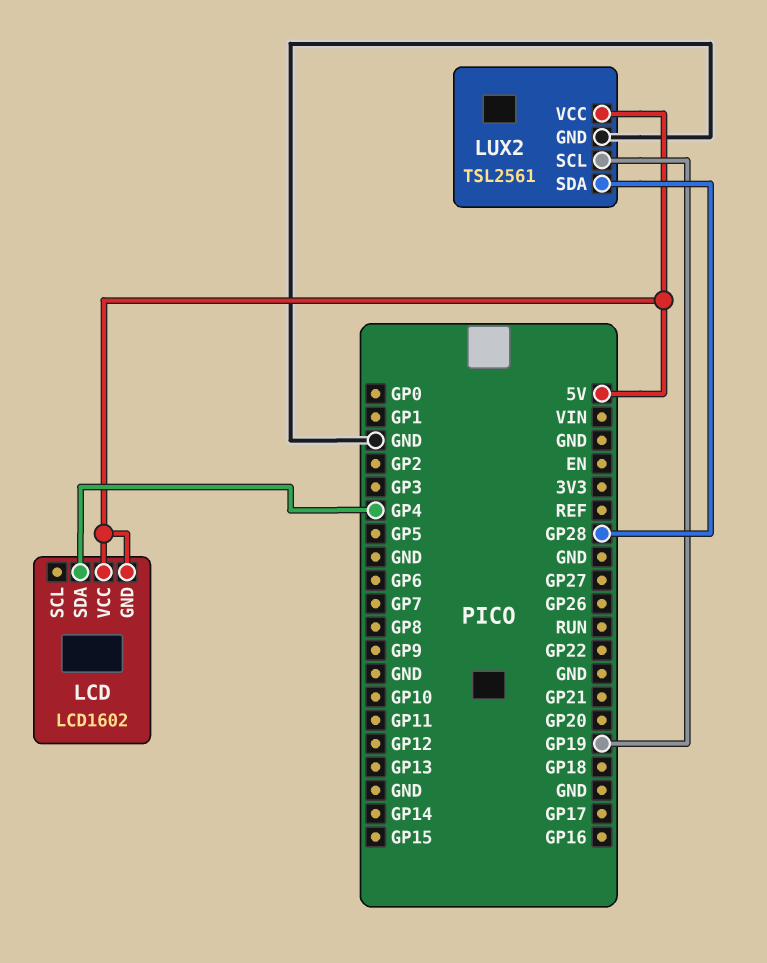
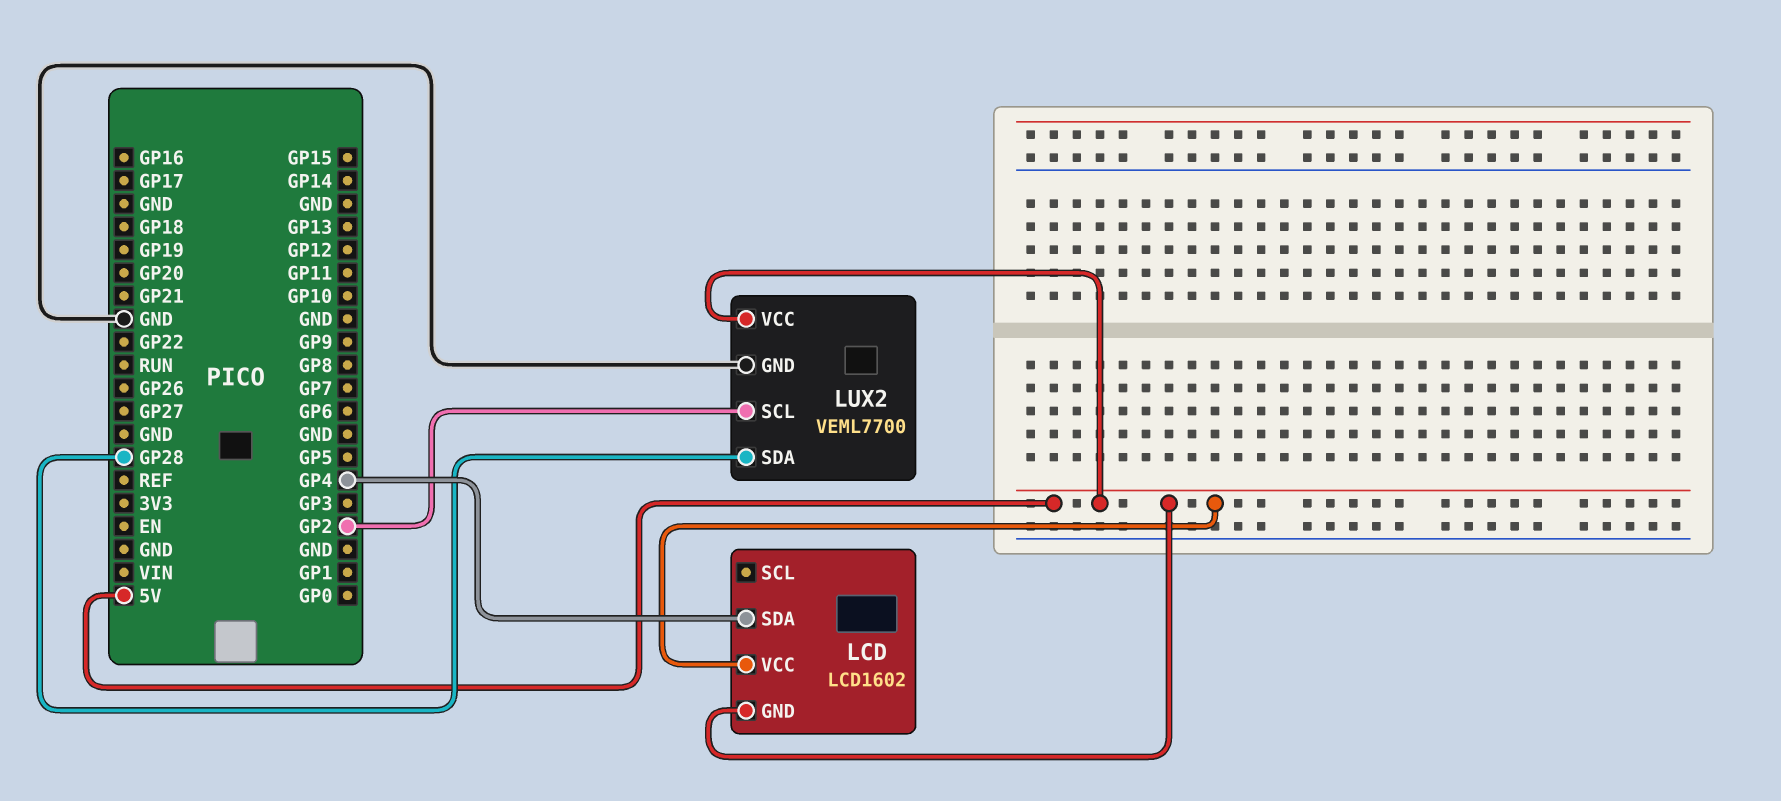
LUX2: TSL2561 -> VEML7700
LUX2 pin SCL: GP19 -> GP2

